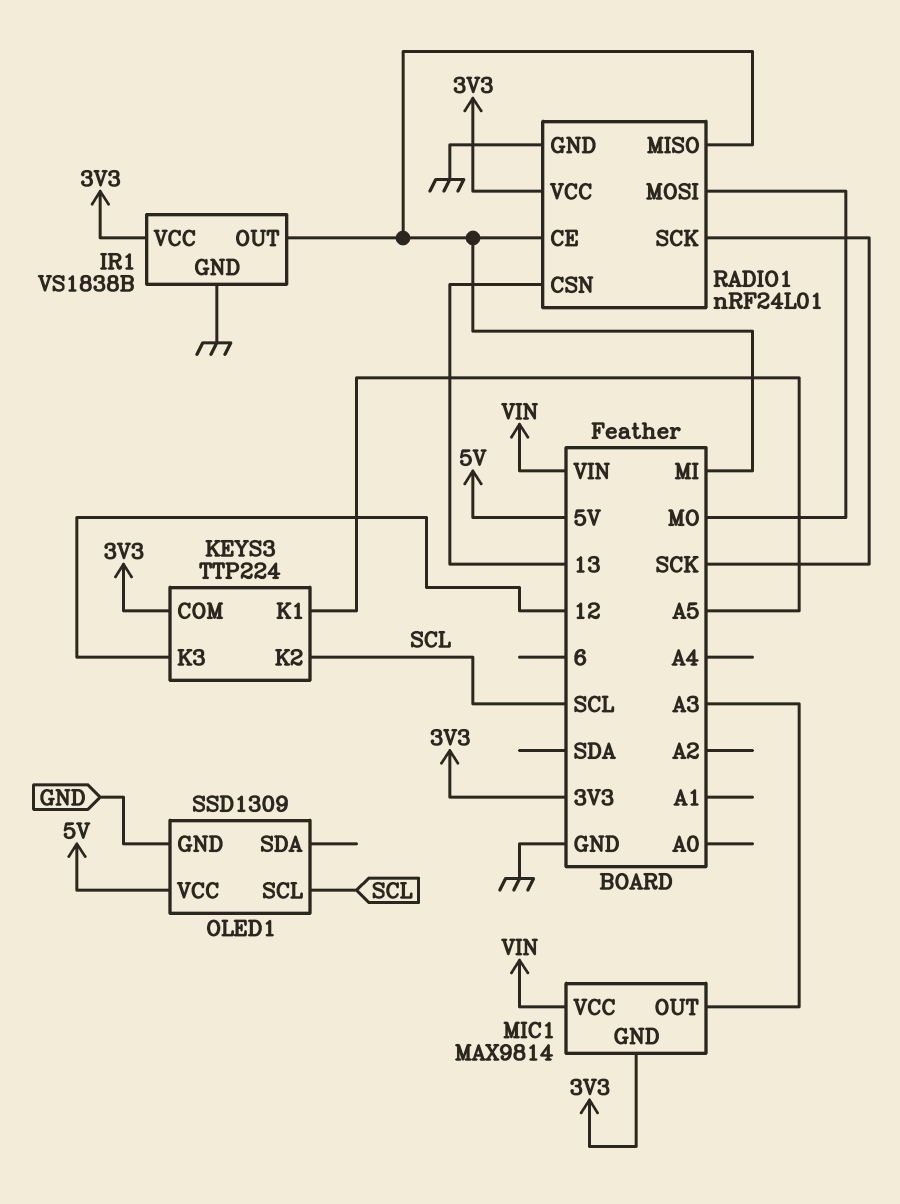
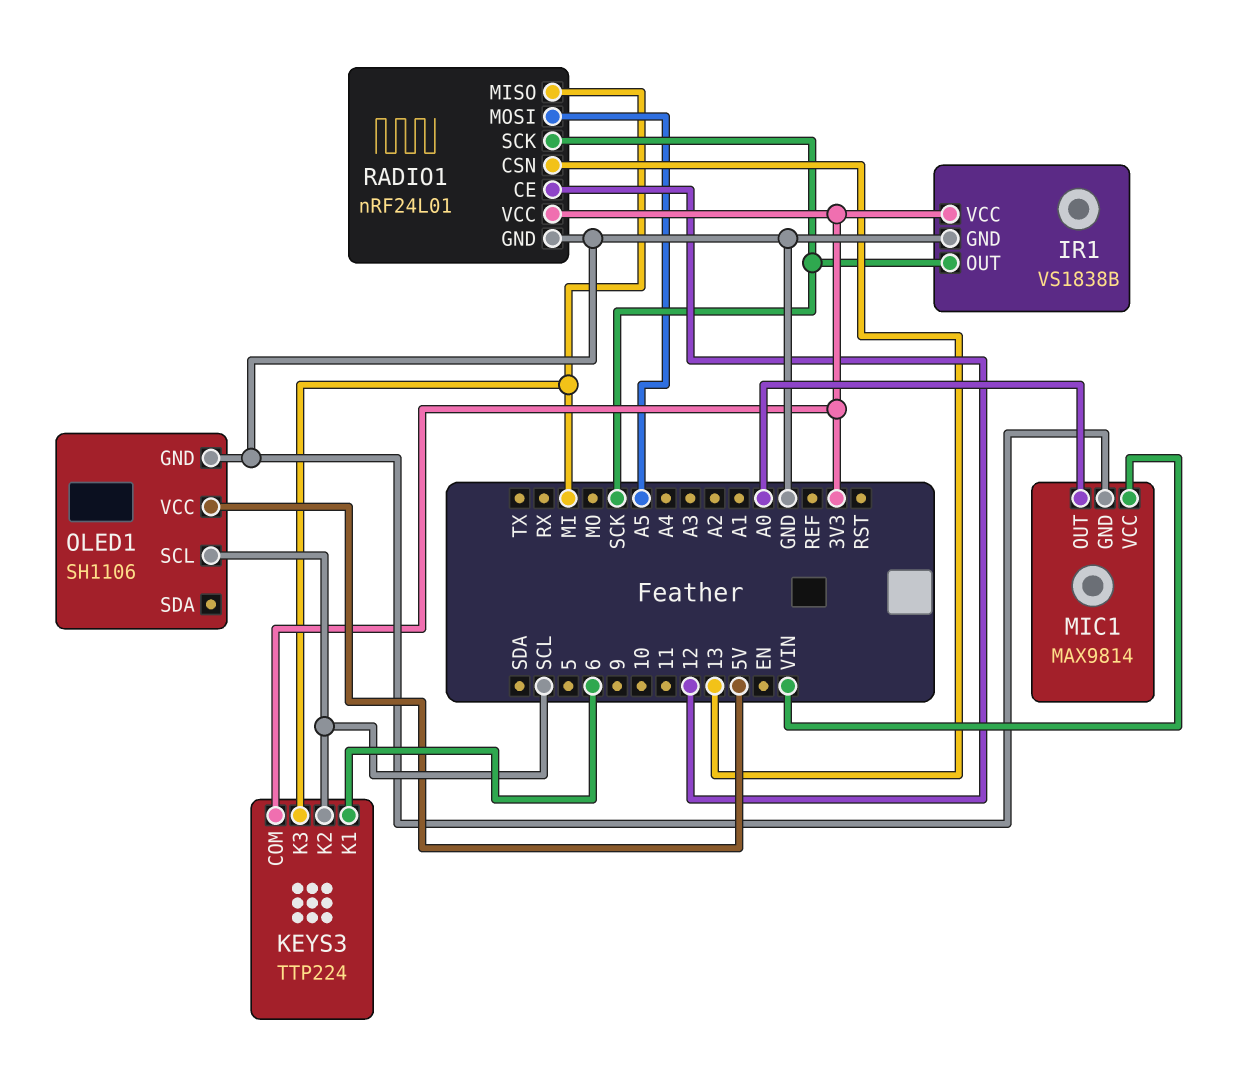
IR1 pin OUT: MI -> SCK
KEYS3 pin K1: A5 -> 6
KEYS3 pin K3: 12 -> MI
MIC1 pin GND: 3V3 -> GND
MIC1 pin OUT: A3 -> A0
OLED1: SSD1309 -> SH1106
RADIO1 pin CE: MI -> 12
RADIO1 pin MOSI: MO -> A5

